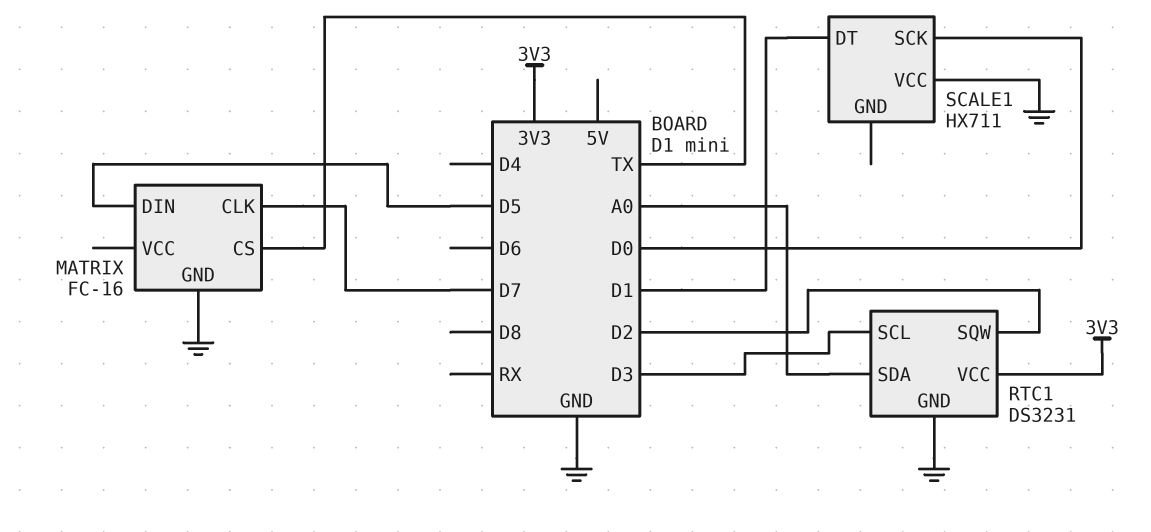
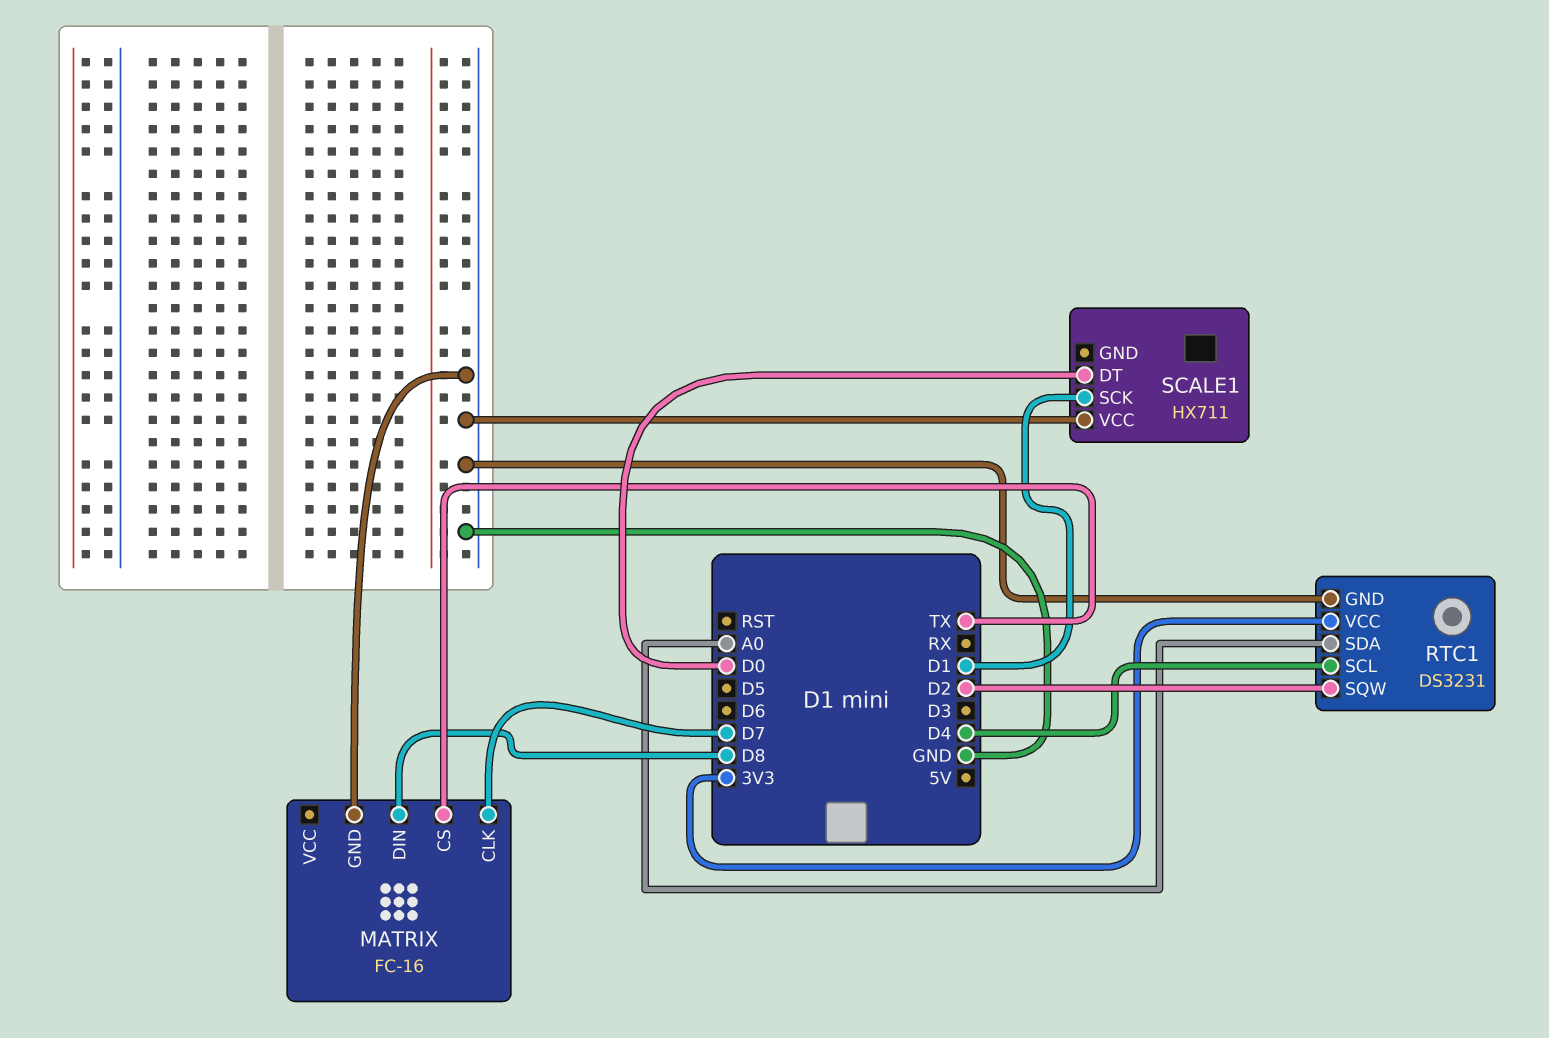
MATRIX pin DIN: D5 -> D8
RTC1 pin SCL: D3 -> D4
SCALE1 pin DT: D1 -> D0
SCALE1 pin SCK: D0 -> D1

